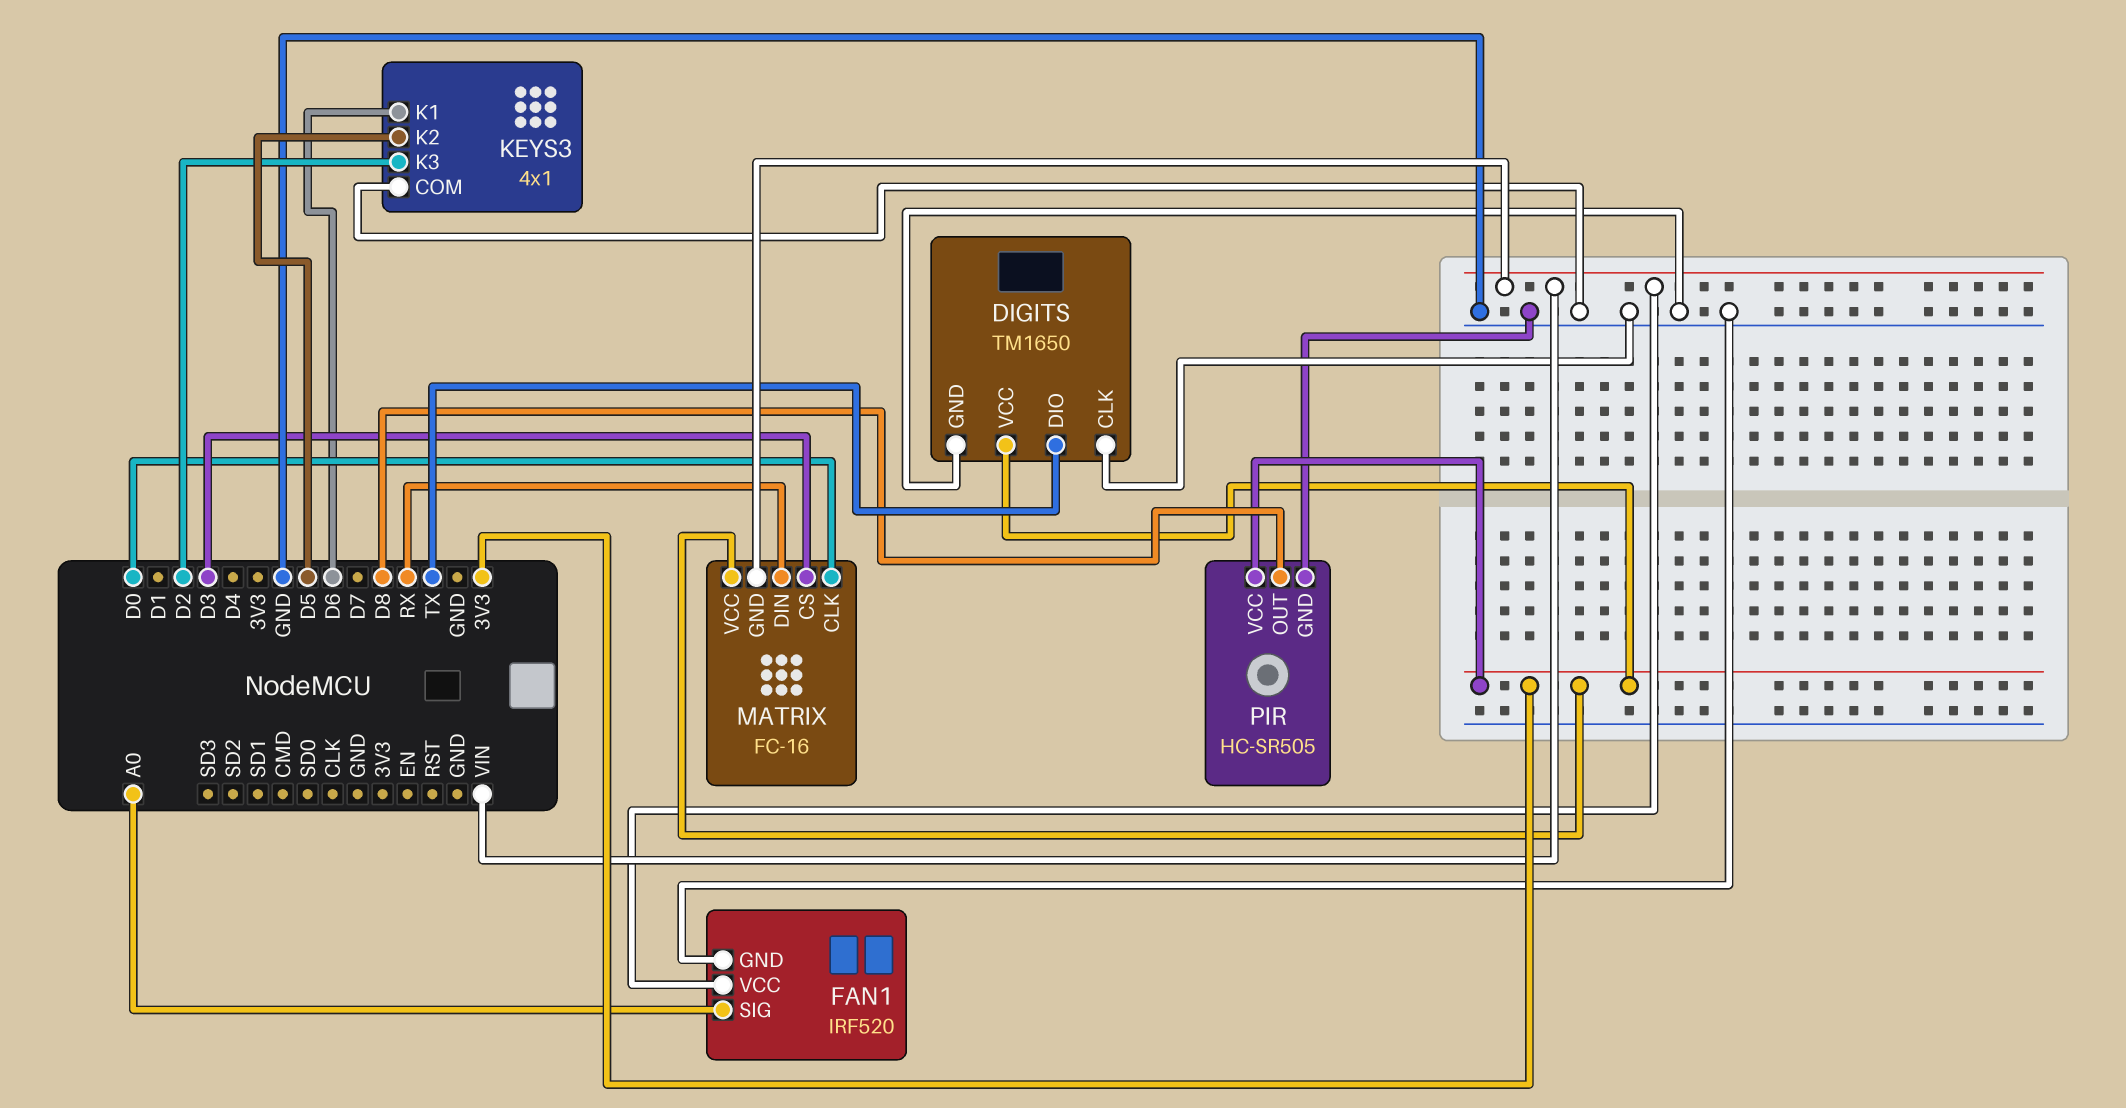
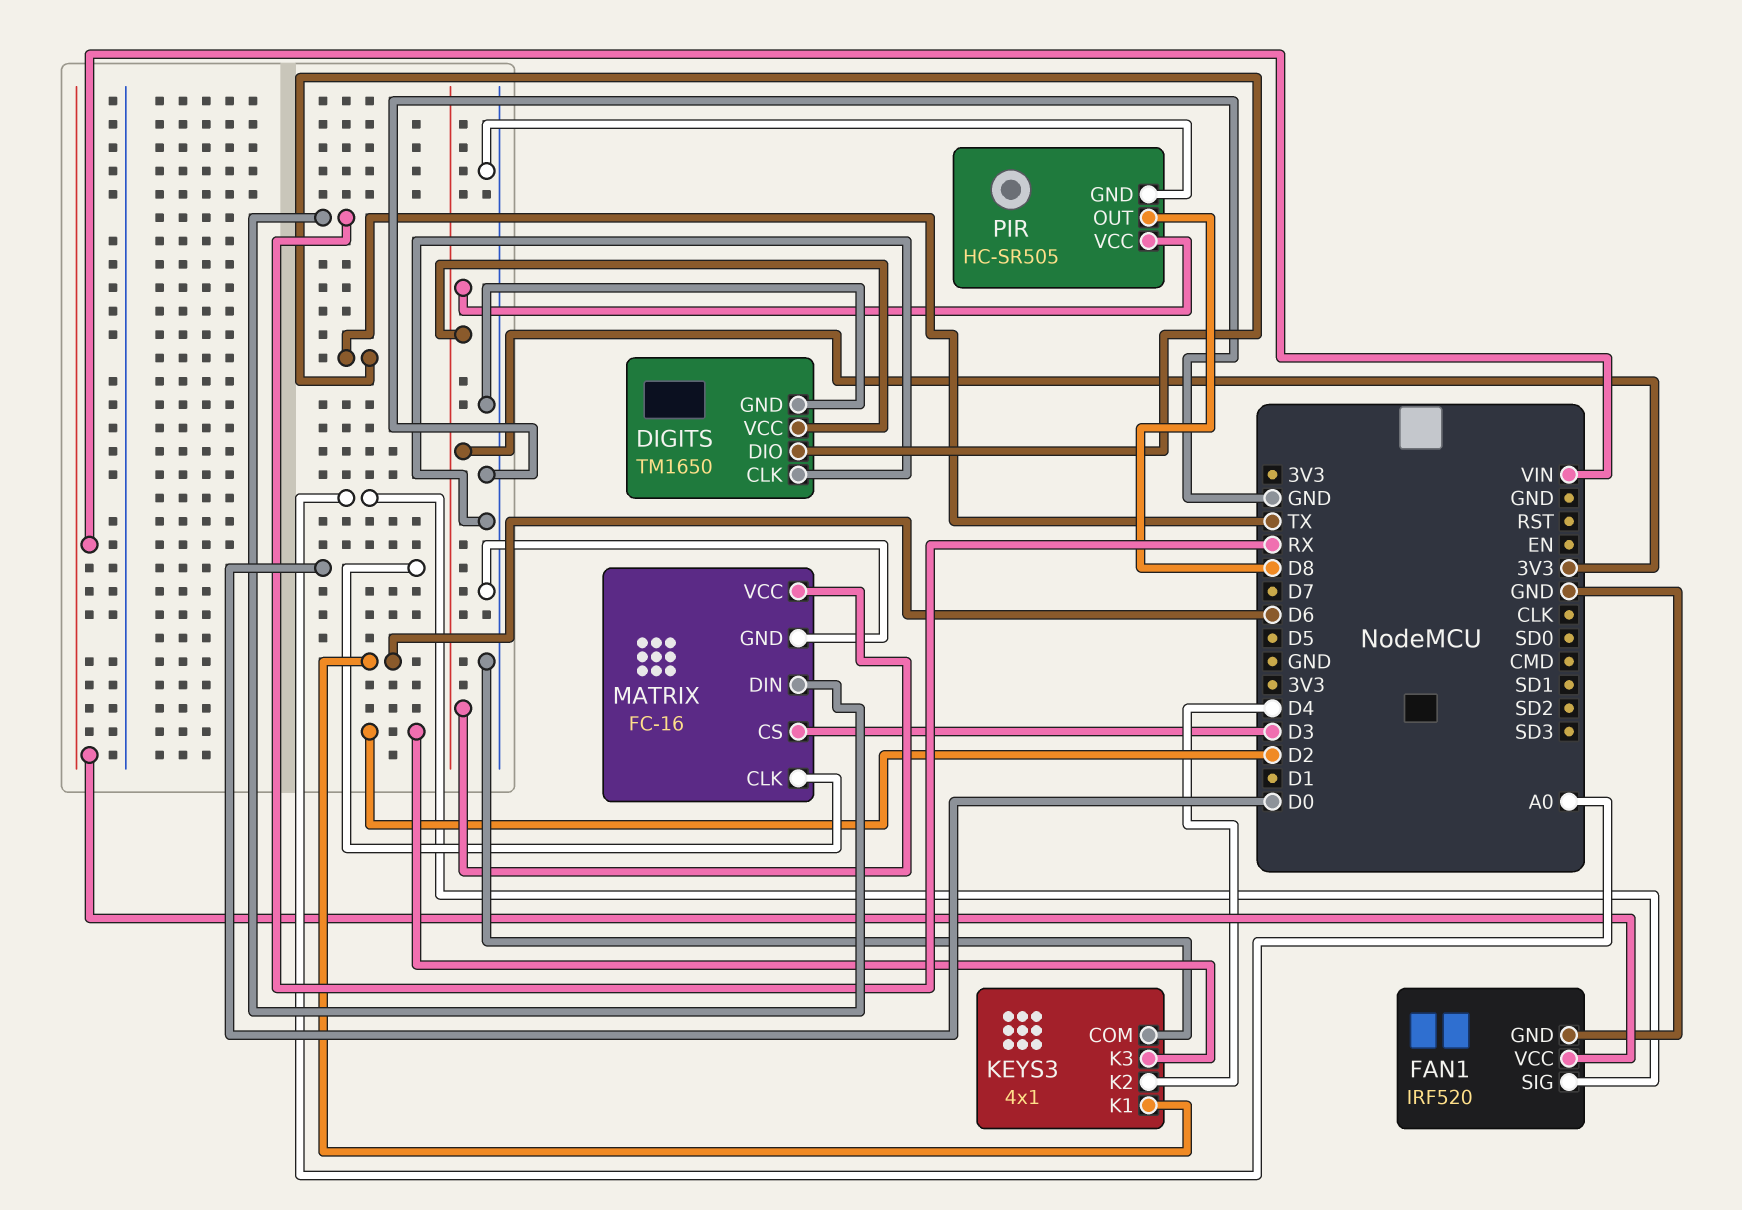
KEYS3 pin K2: D5 -> D4
MATRIX pin GND: VIN -> GND

